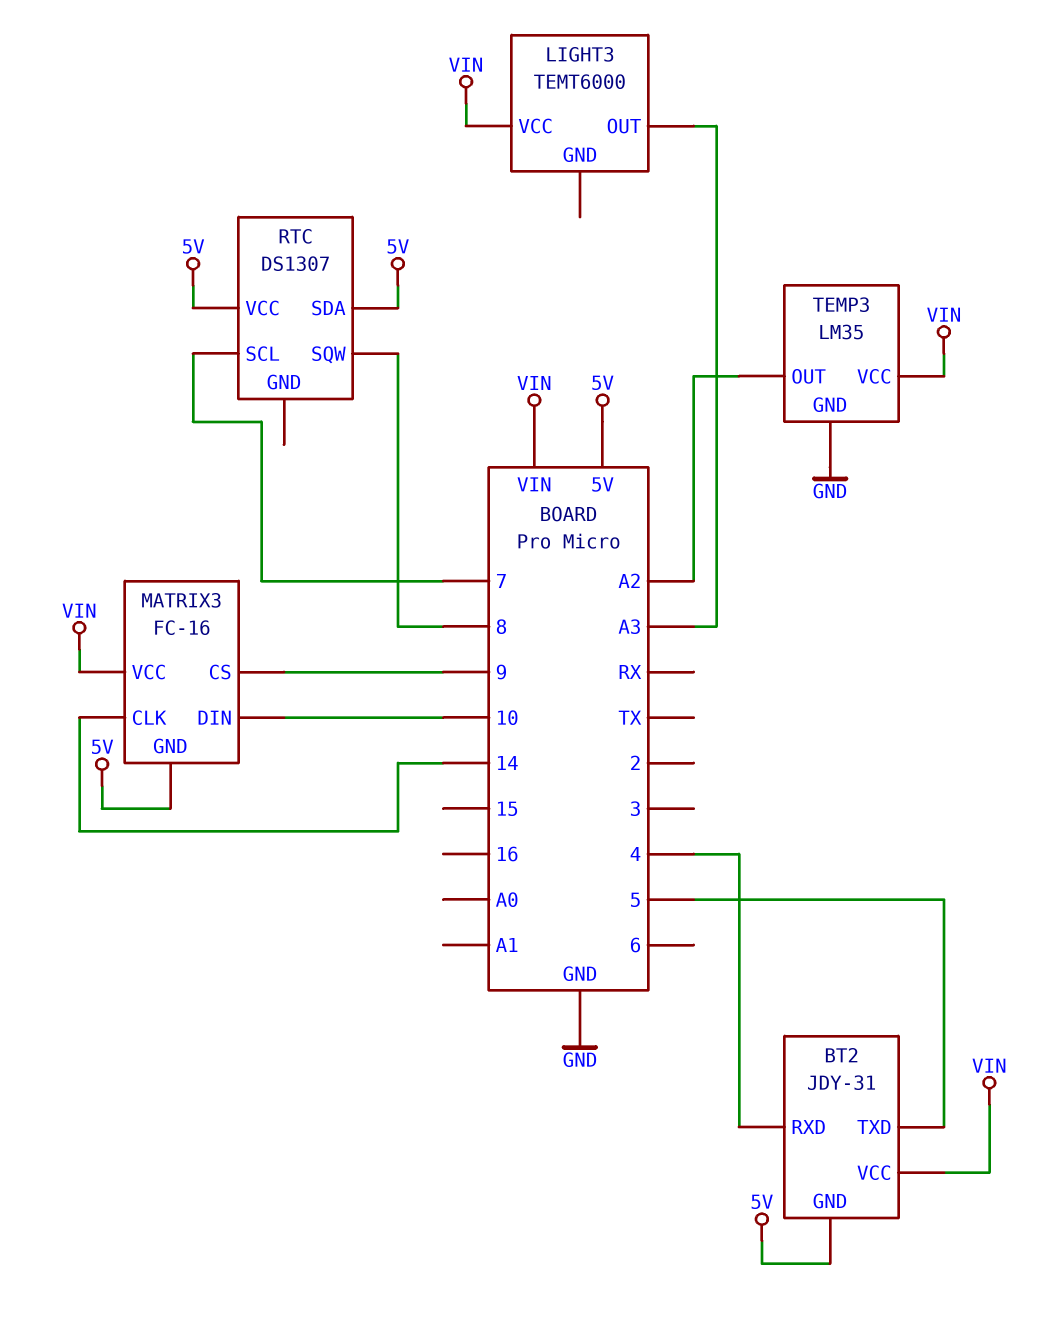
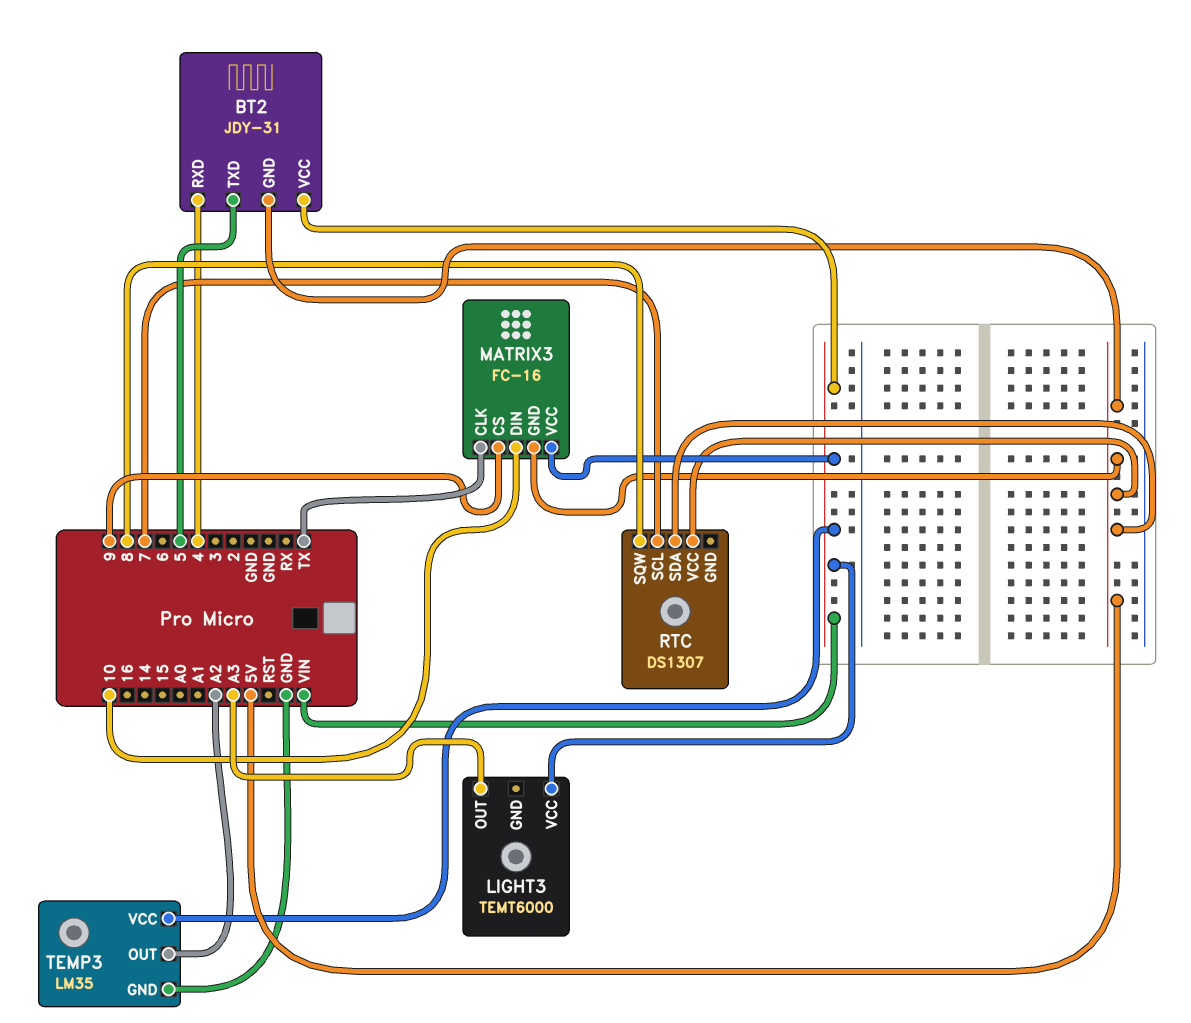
MATRIX3 pin CLK: 14 -> TX

